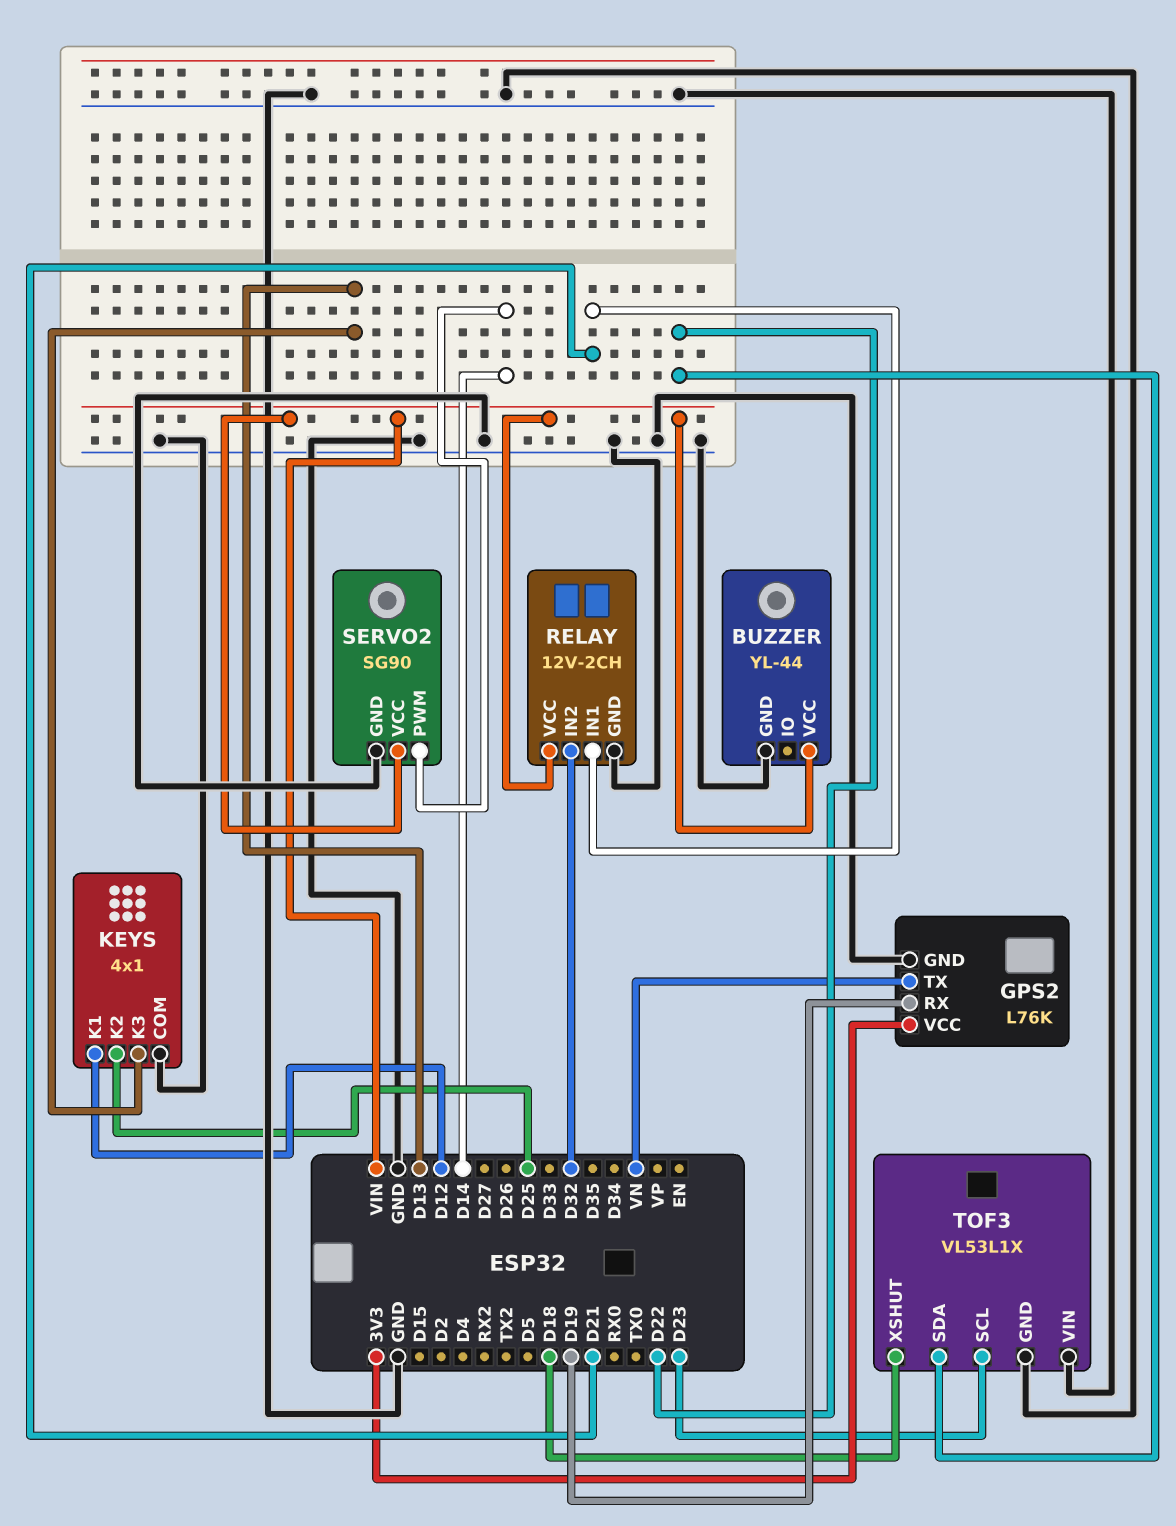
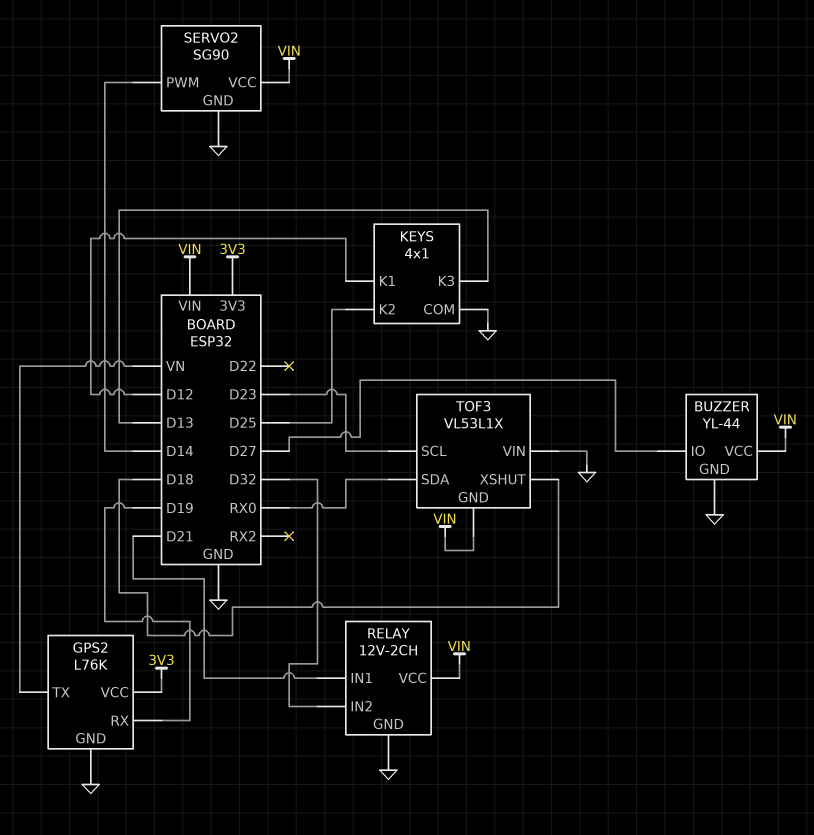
BUZZER pin IO: none -> D27
TOF3 pin GND: GND -> VIN
TOF3 pin SDA: D22 -> RX0

